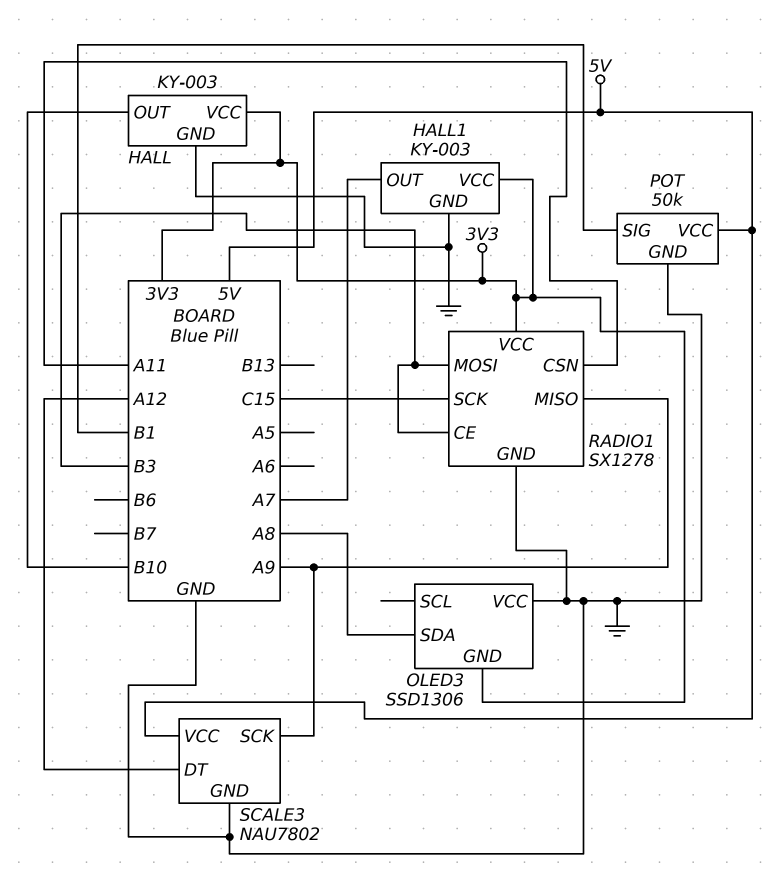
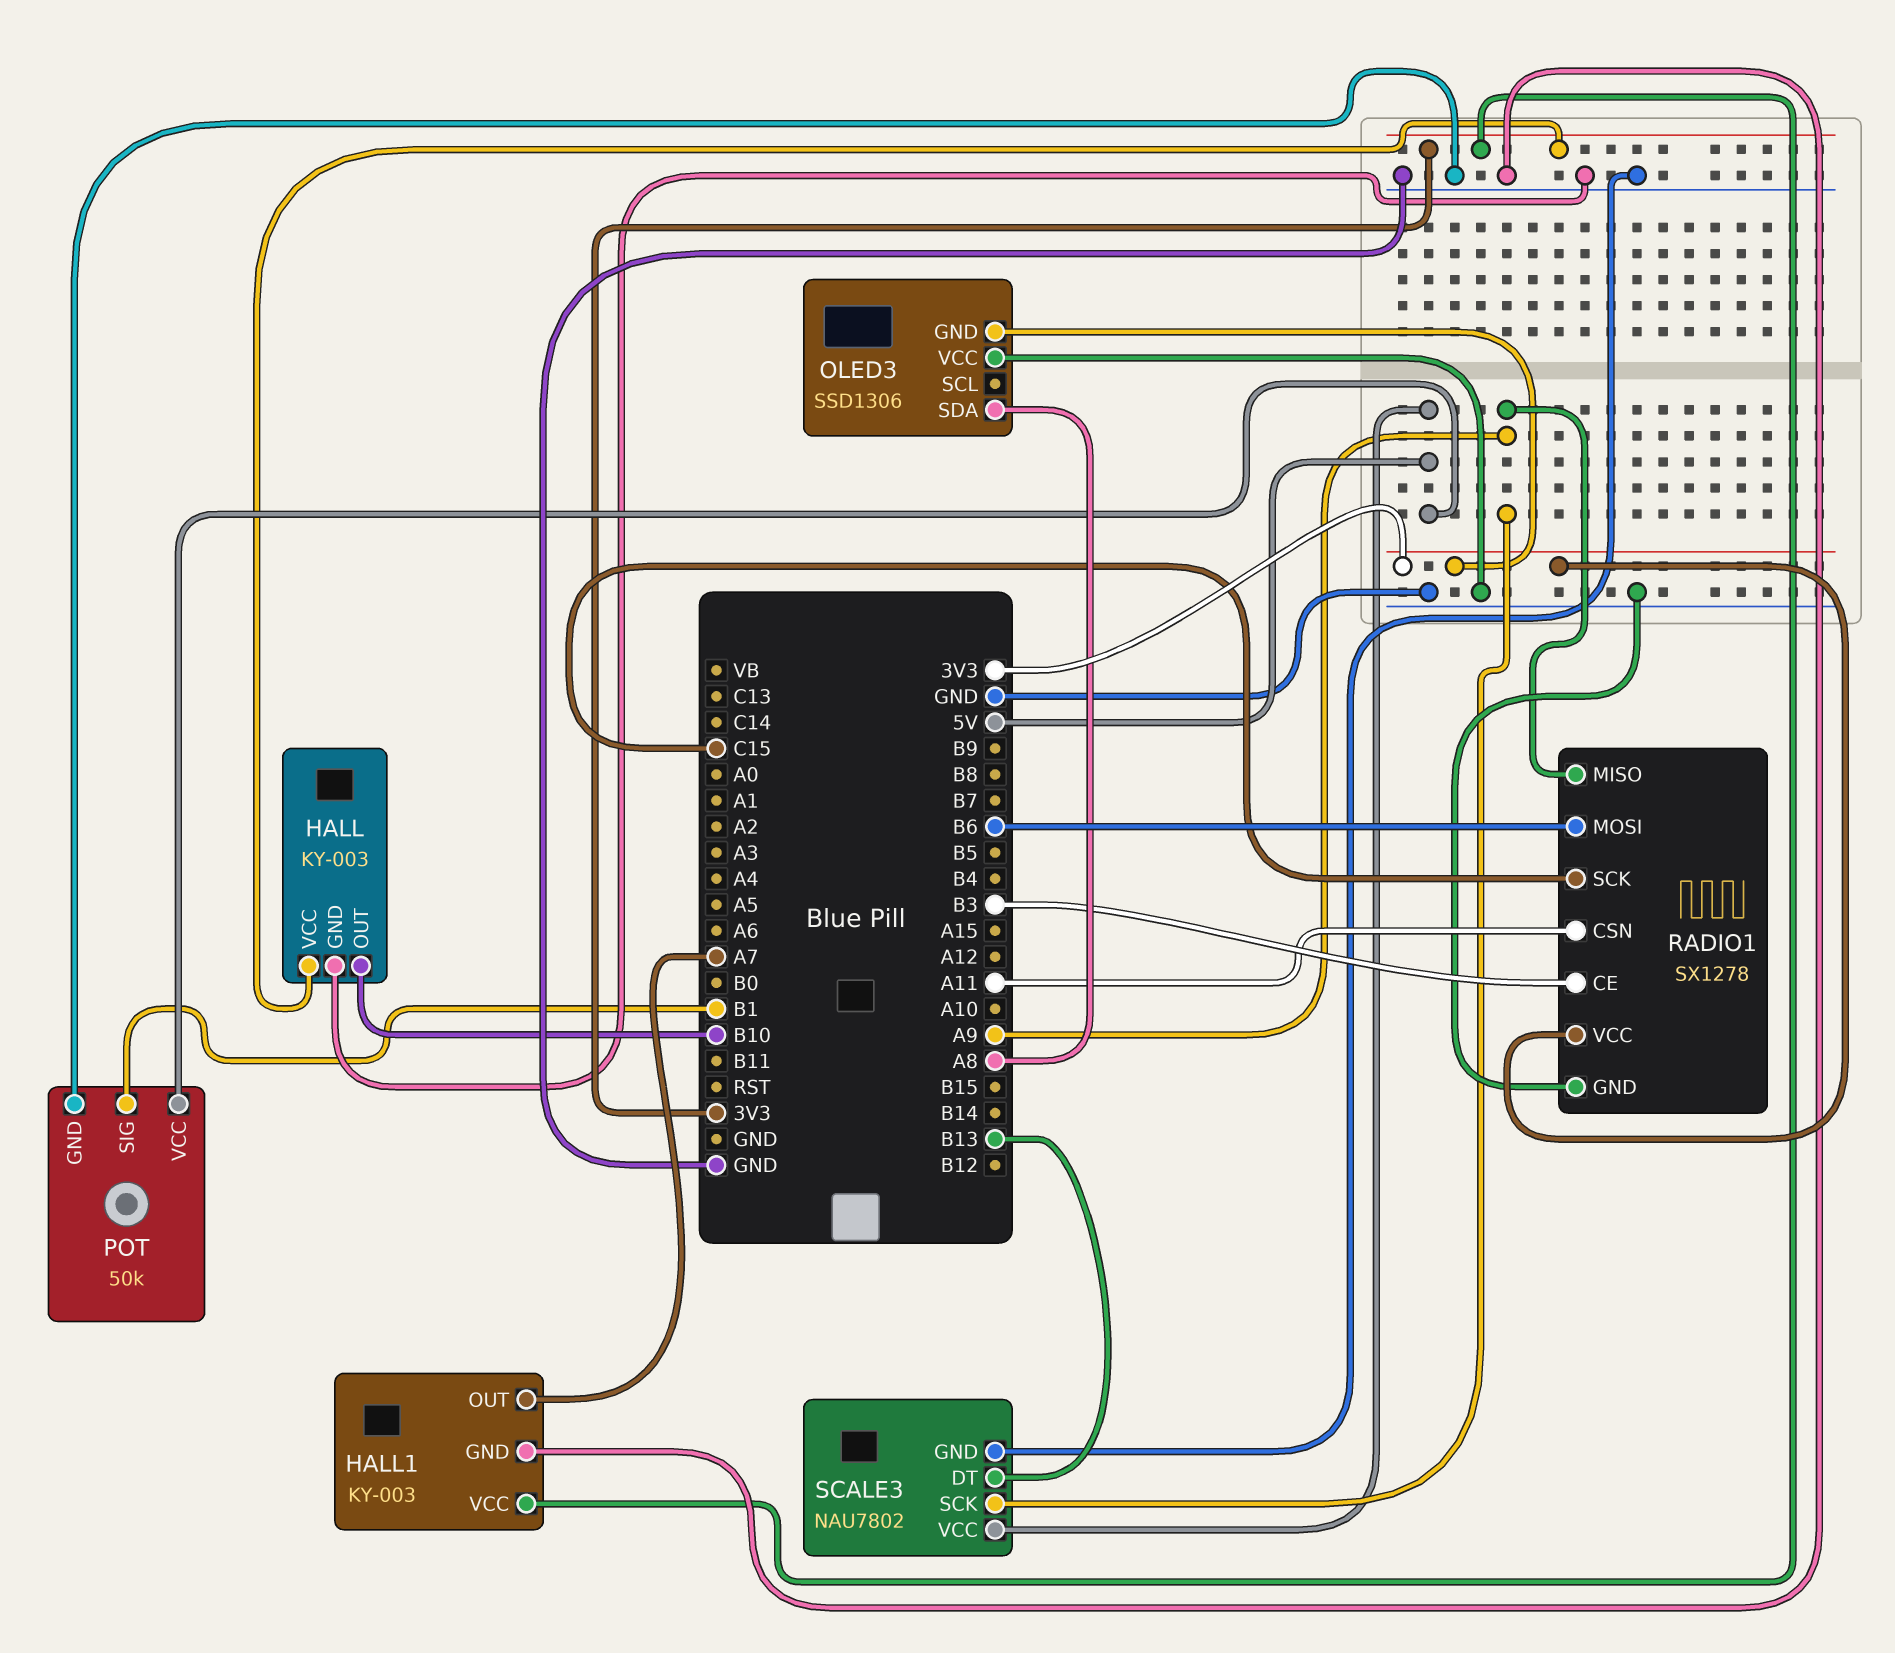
RADIO1 pin MOSI: B3 -> B6
SCALE3 pin DT: A12 -> B13

